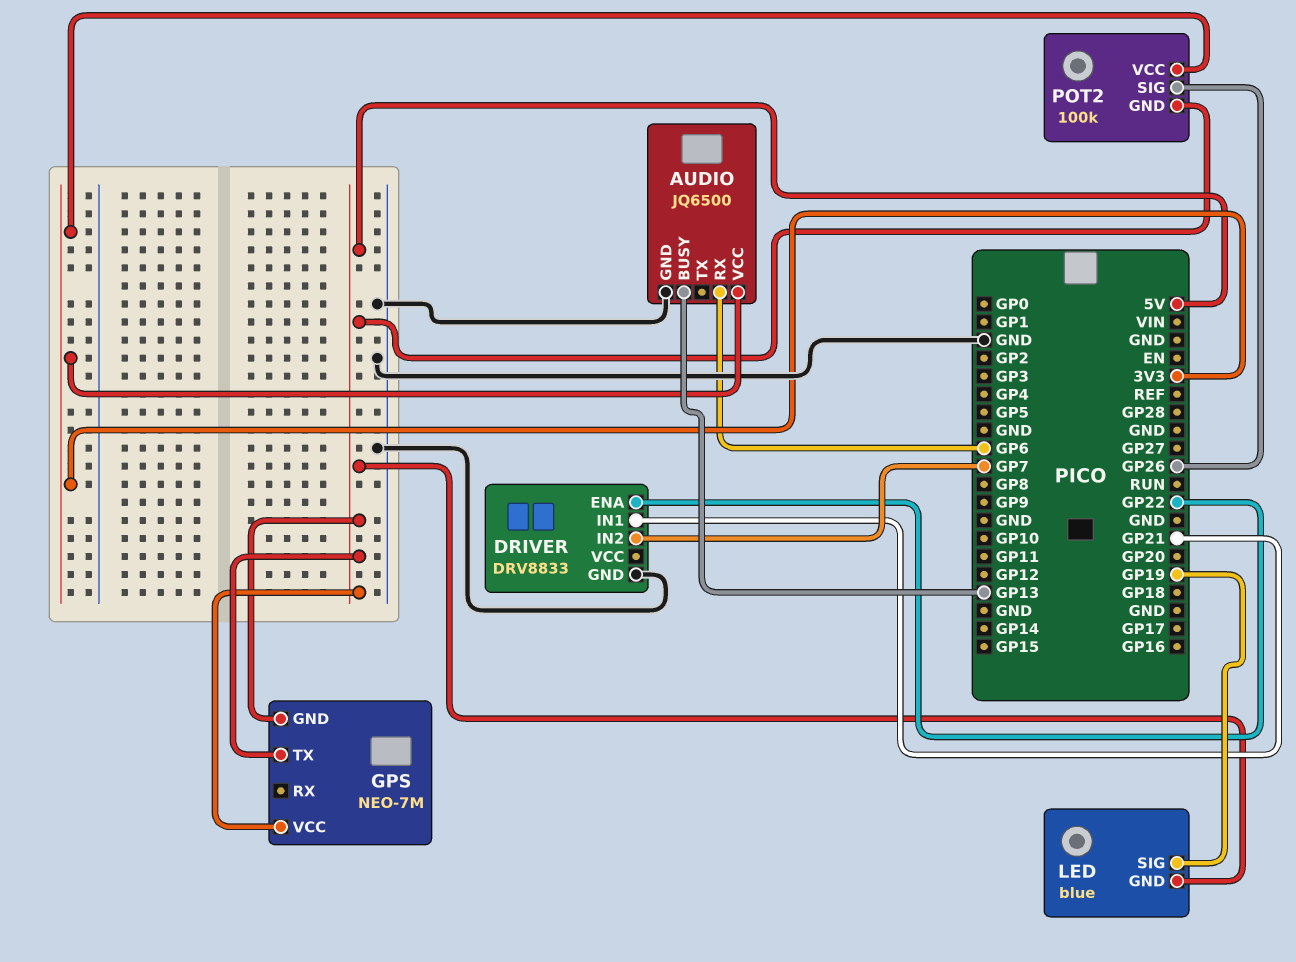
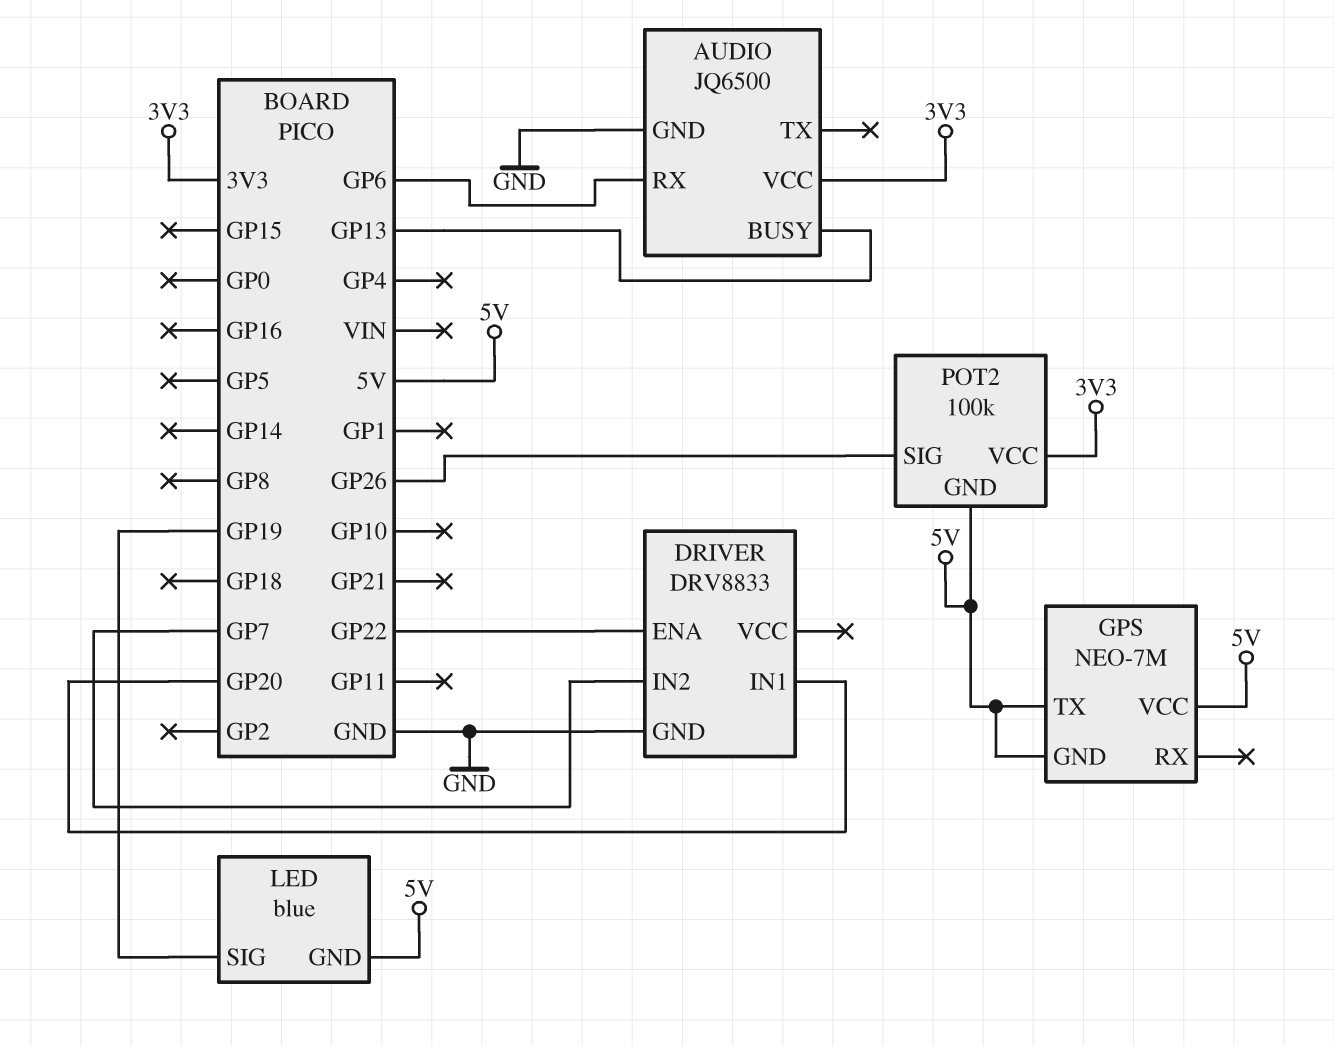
DRIVER pin IN1: GP21 -> GP20

